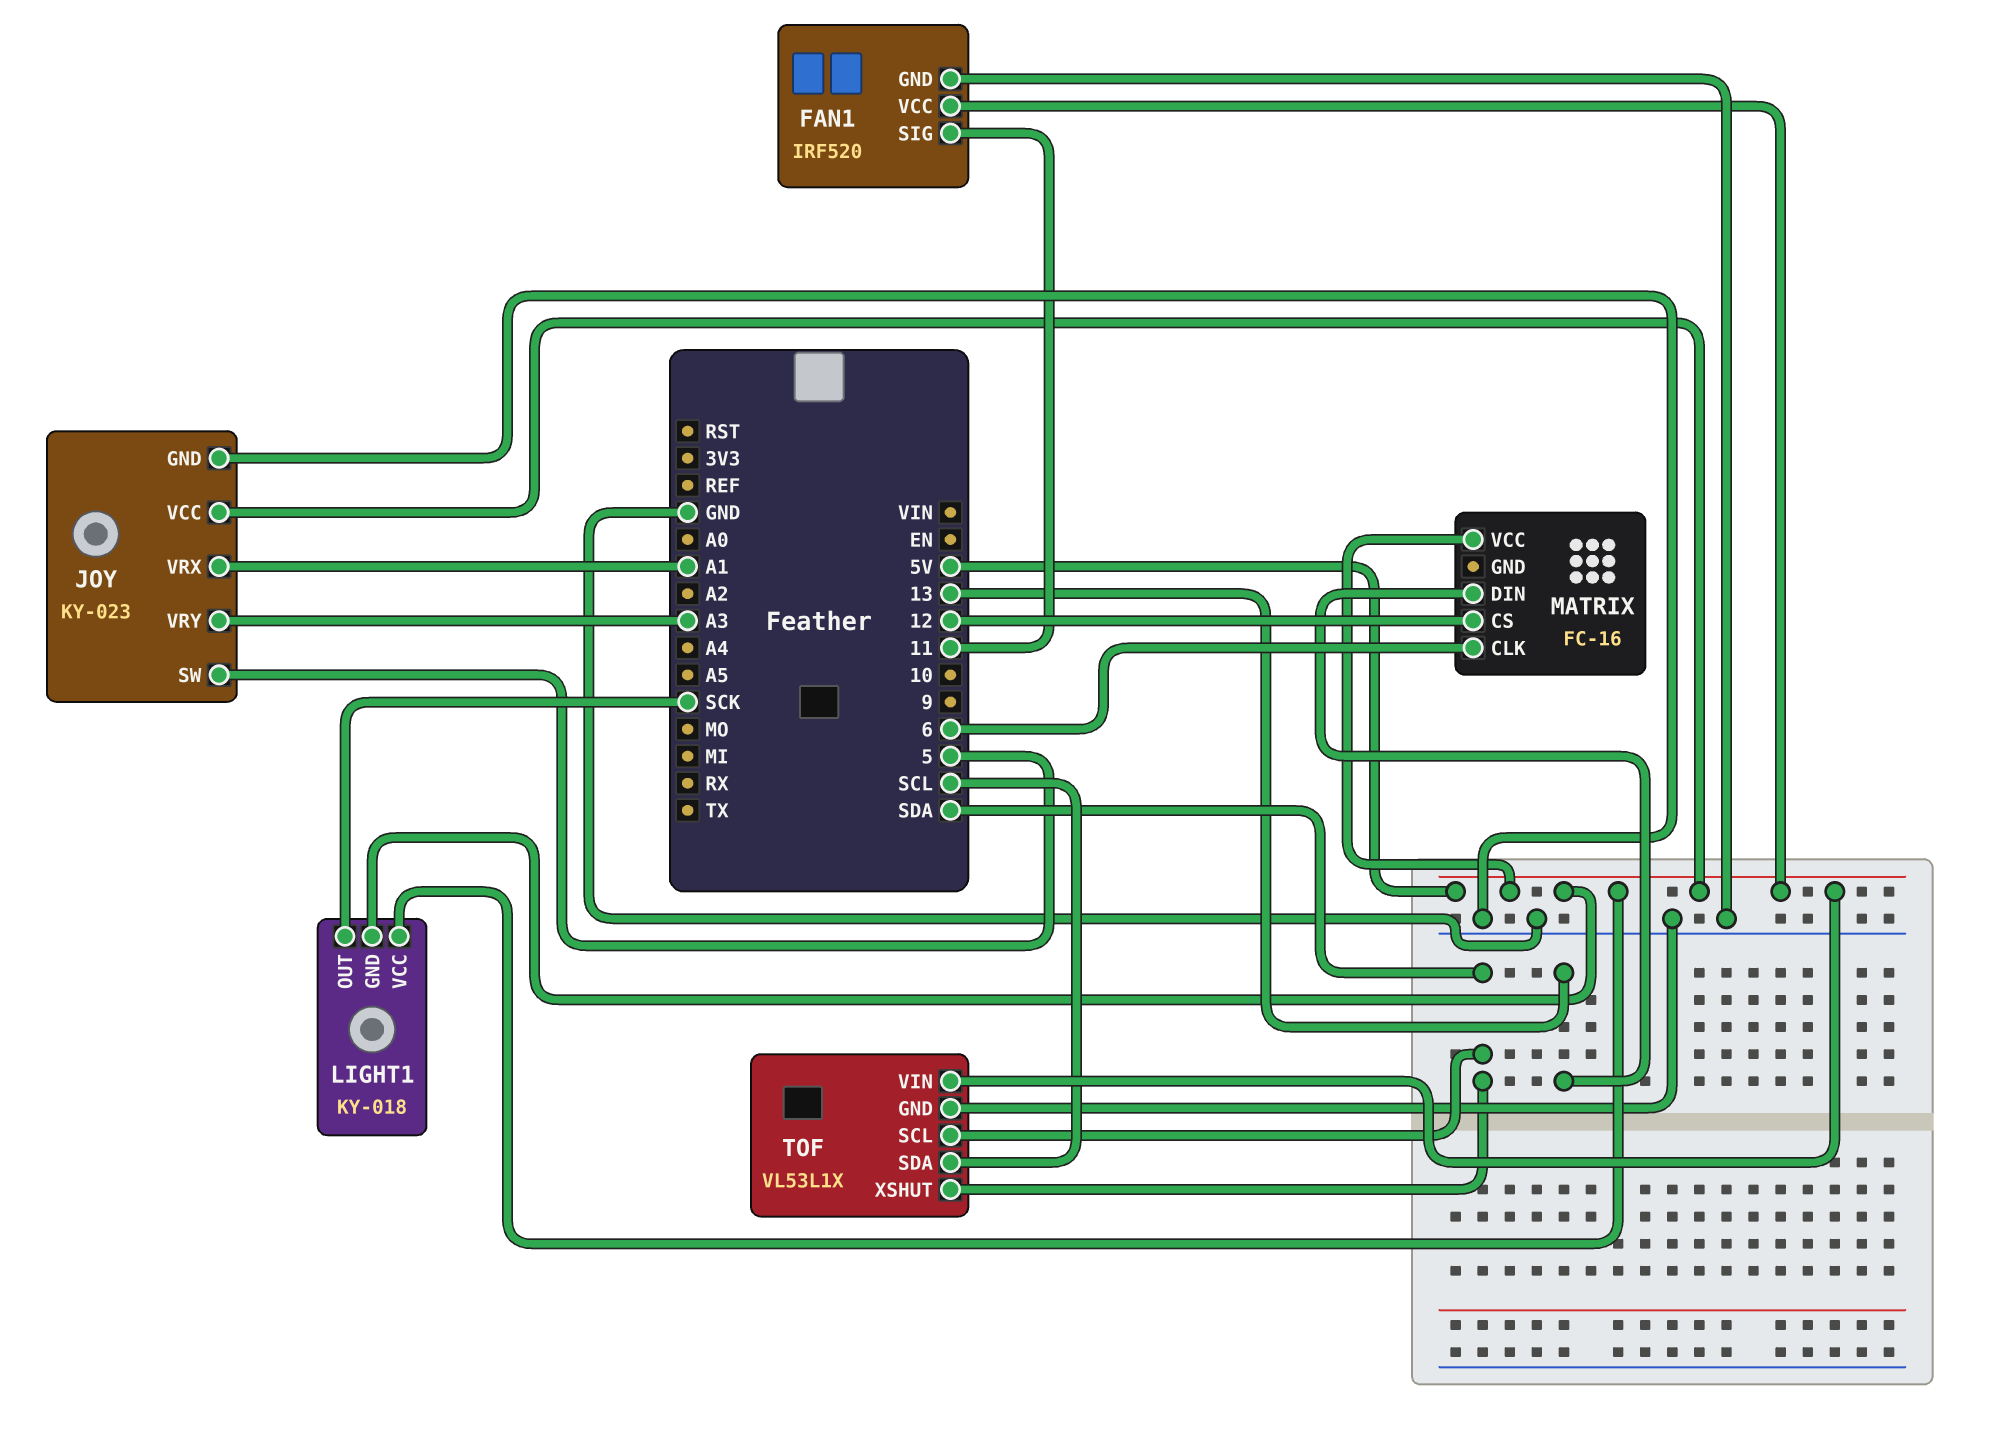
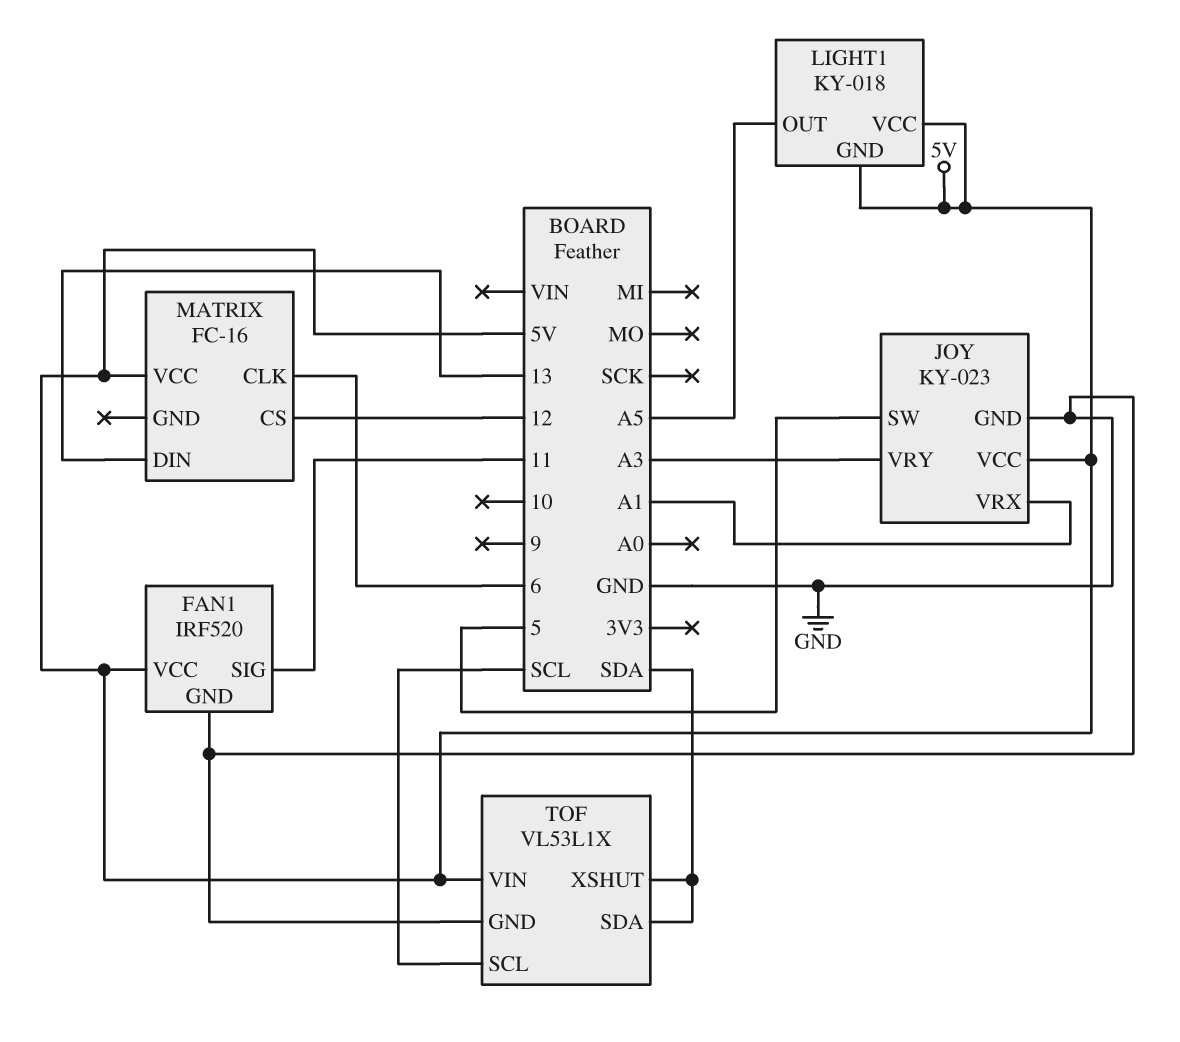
LIGHT1 pin OUT: SCK -> A5
TOF pin SCL: SDA -> SCL
TOF pin SDA: SCL -> SDA

